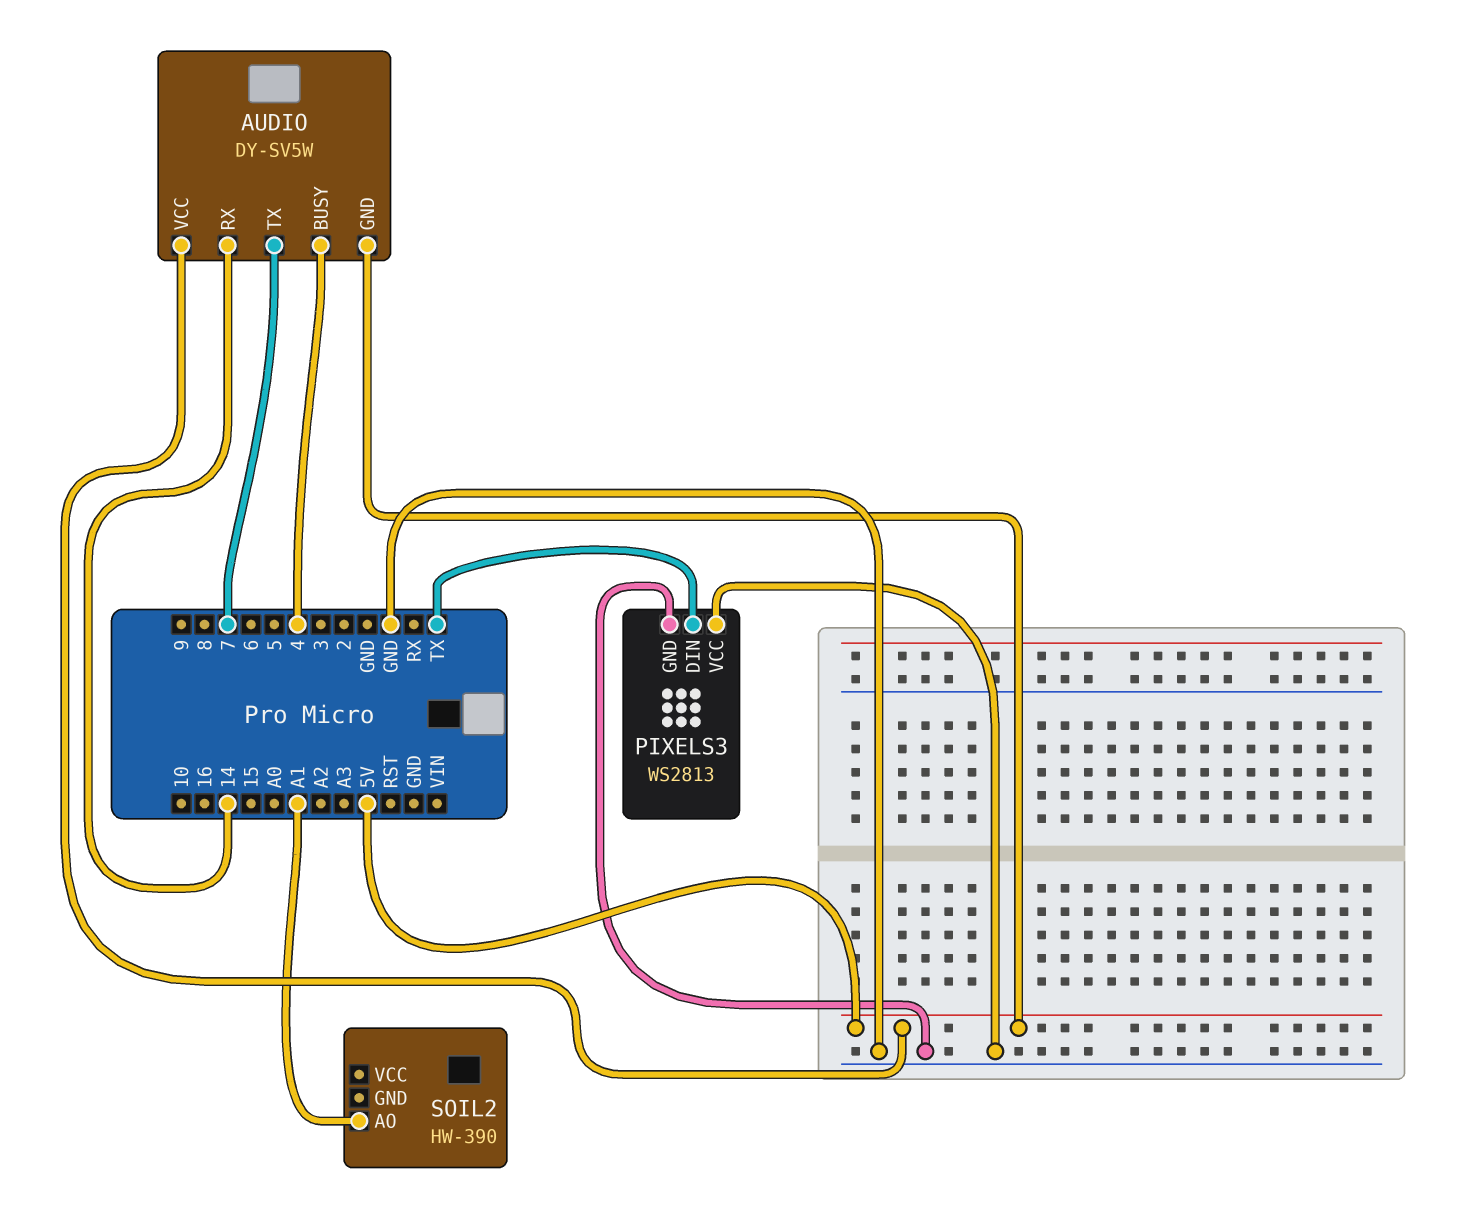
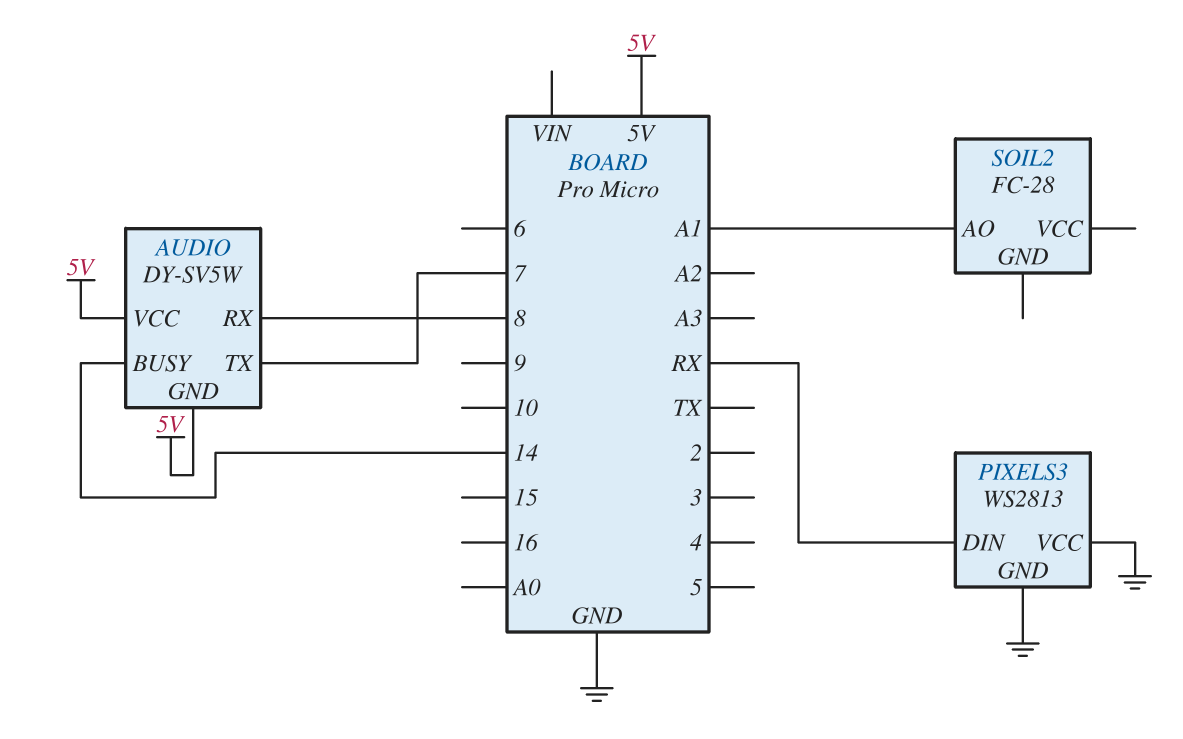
AUDIO pin BUSY: 4 -> 14
AUDIO pin RX: 14 -> 8
PIXELS3 pin DIN: TX -> RX
SOIL2: HW-390 -> FC-28

